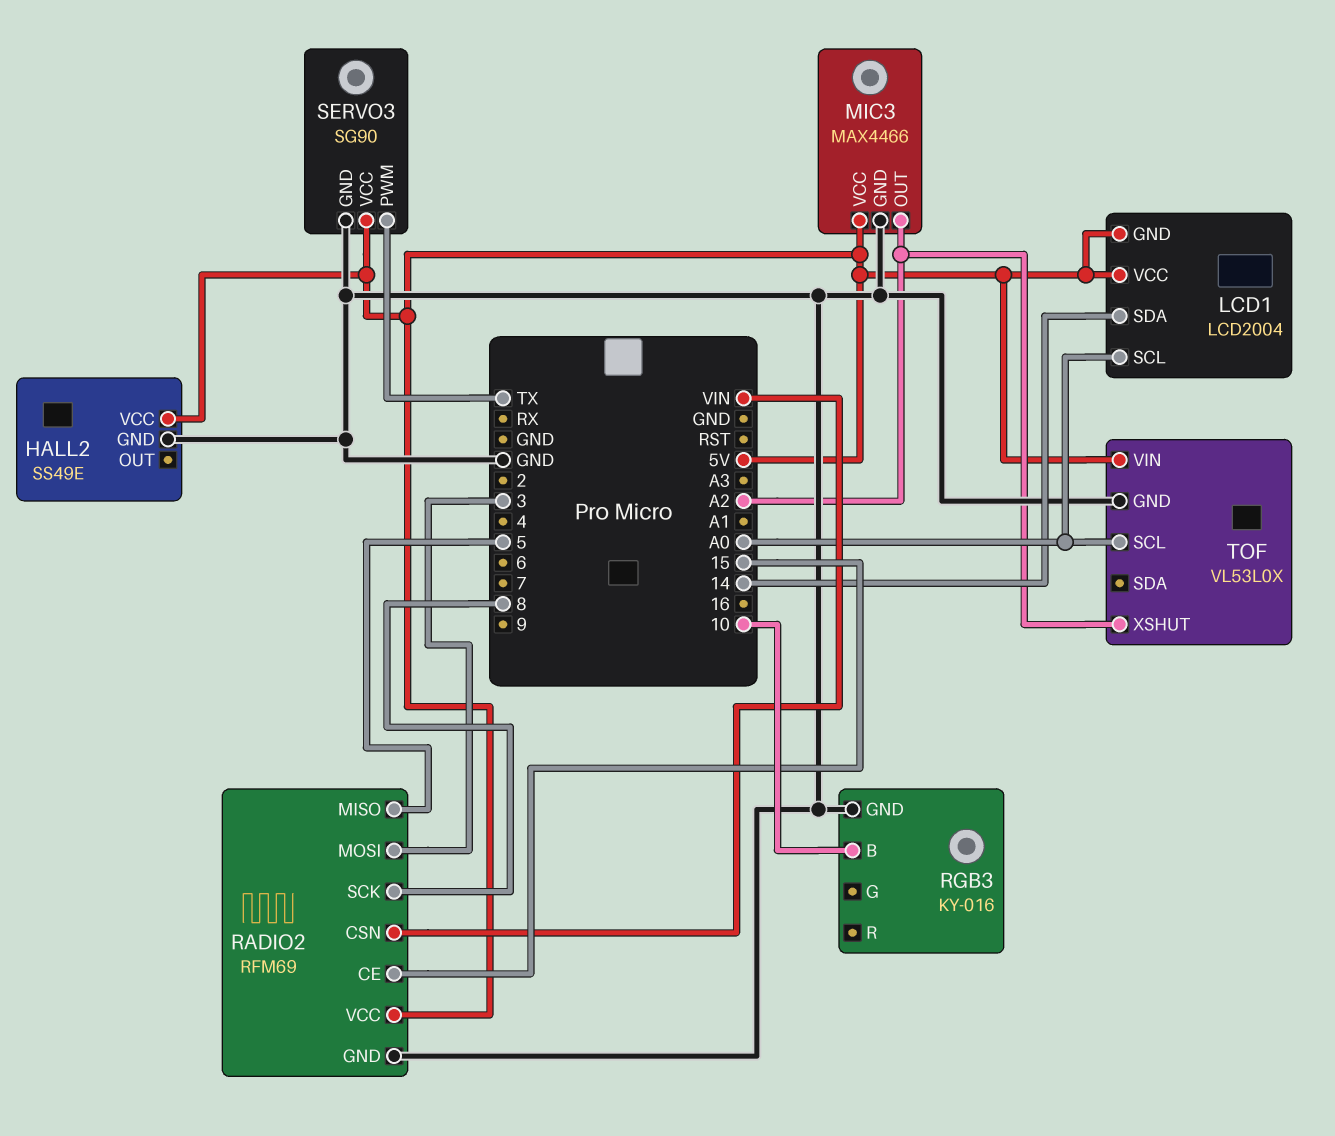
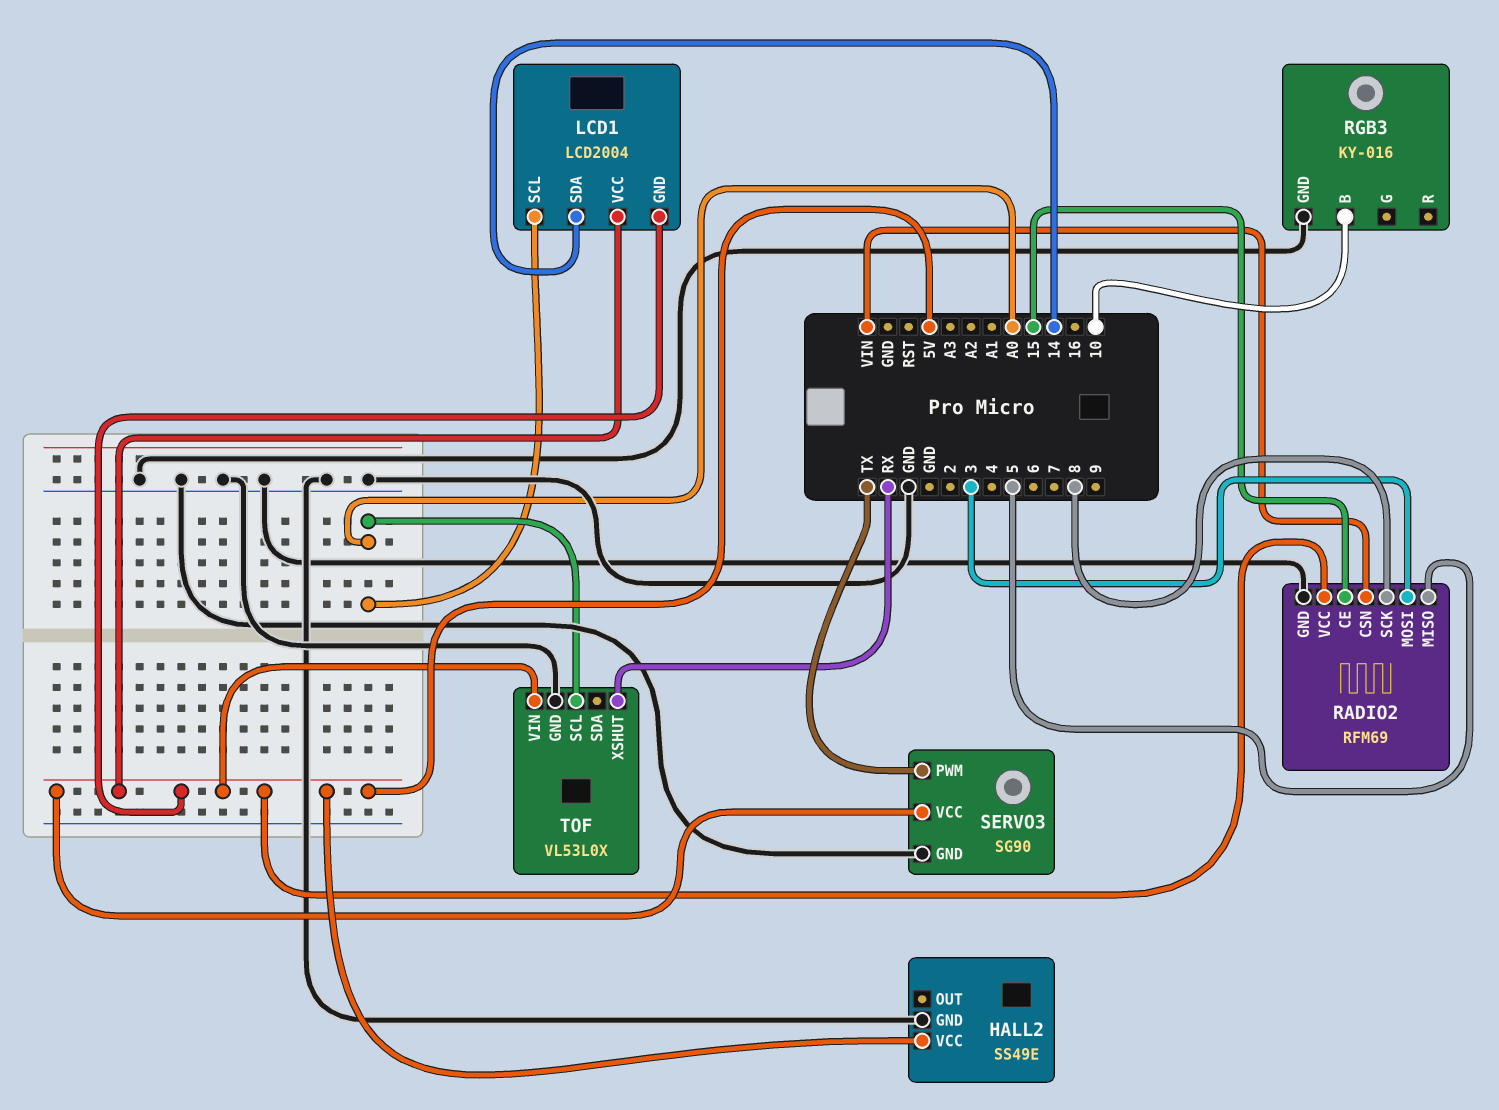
MIC3: MAX4466 -> none
MIC3 pin GND: GND -> none
MIC3 pin OUT: A2 -> none
MIC3 pin VCC: 5V -> none
TOF pin XSHUT: A2 -> RX

